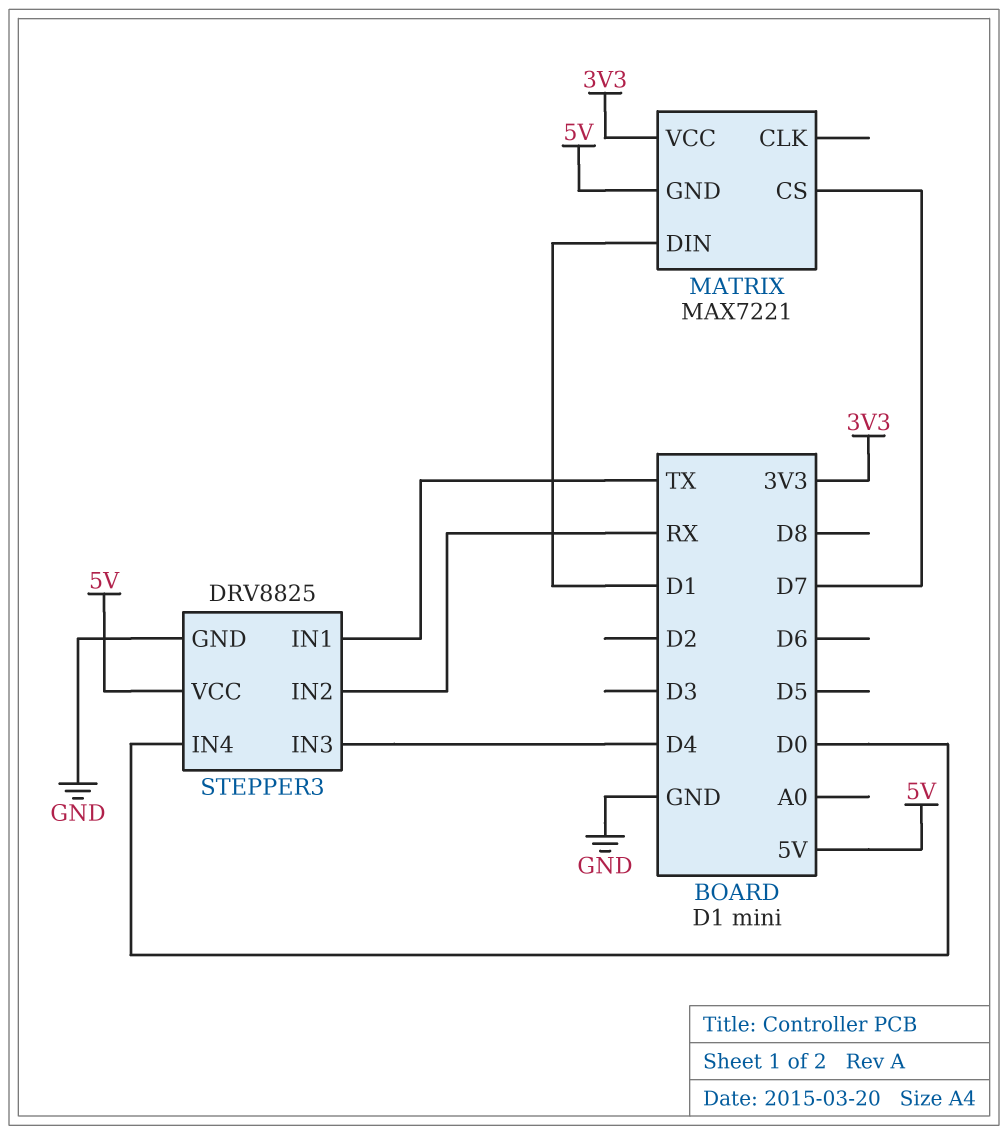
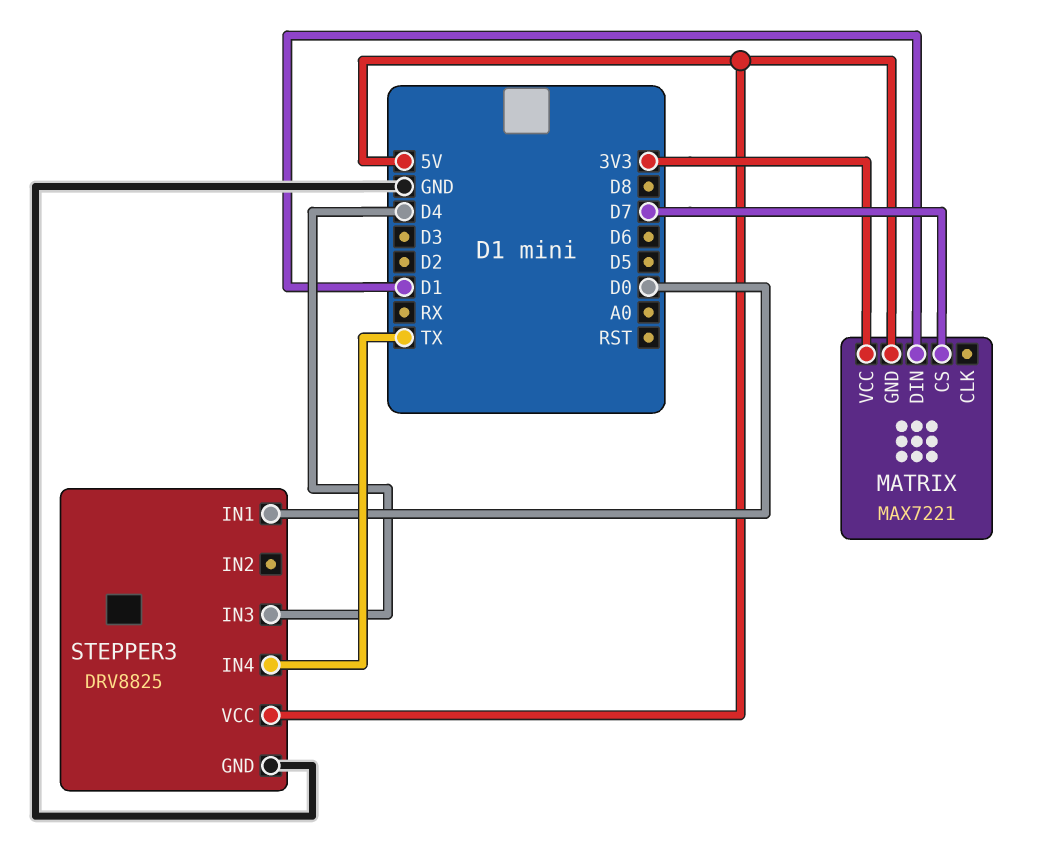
STEPPER3 pin IN1: TX -> D0
STEPPER3 pin IN2: RX -> none
STEPPER3 pin IN4: D0 -> TX

